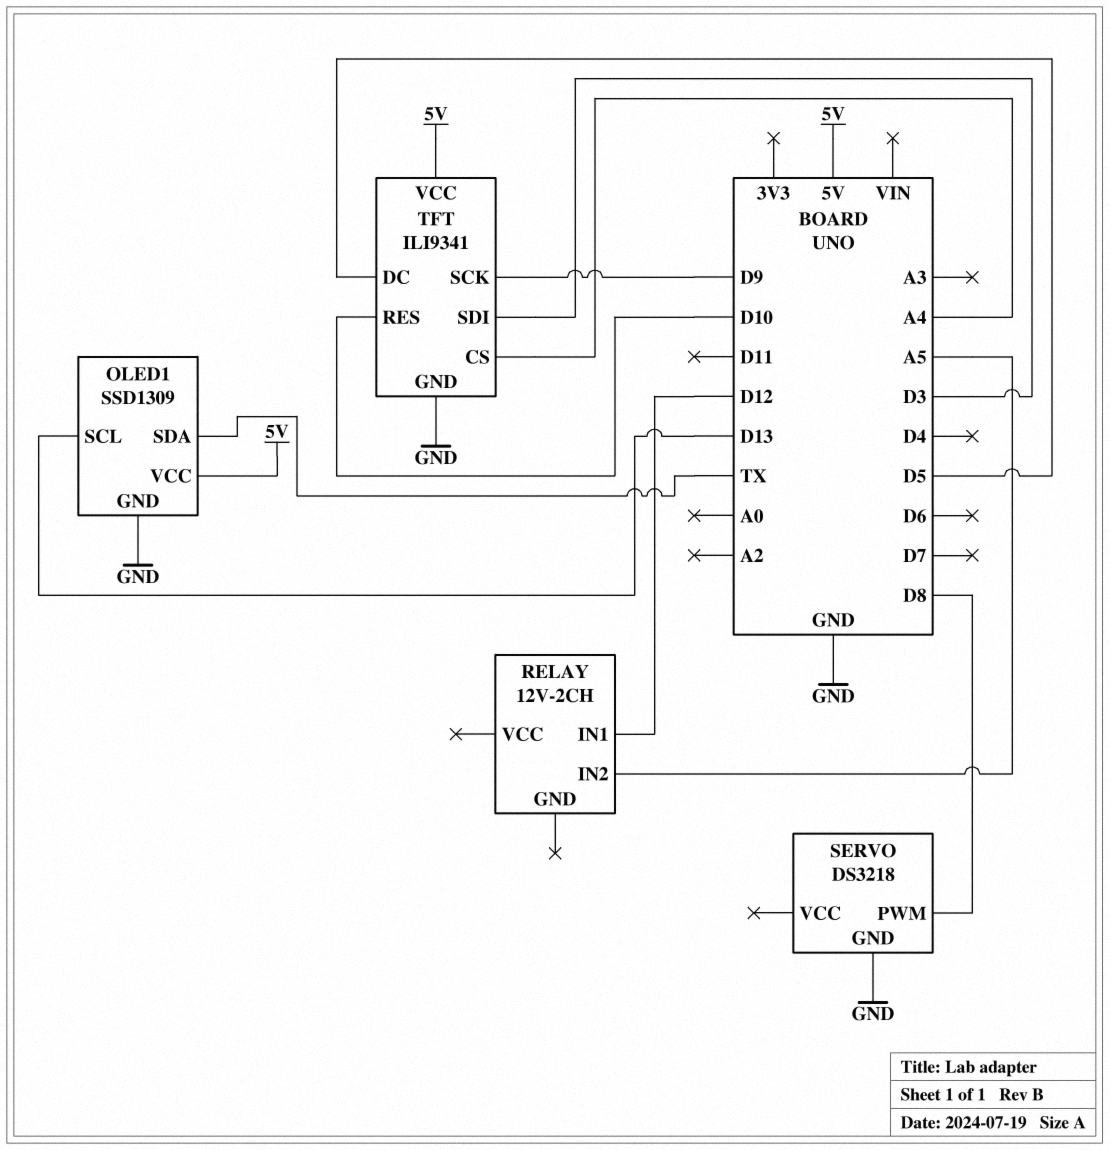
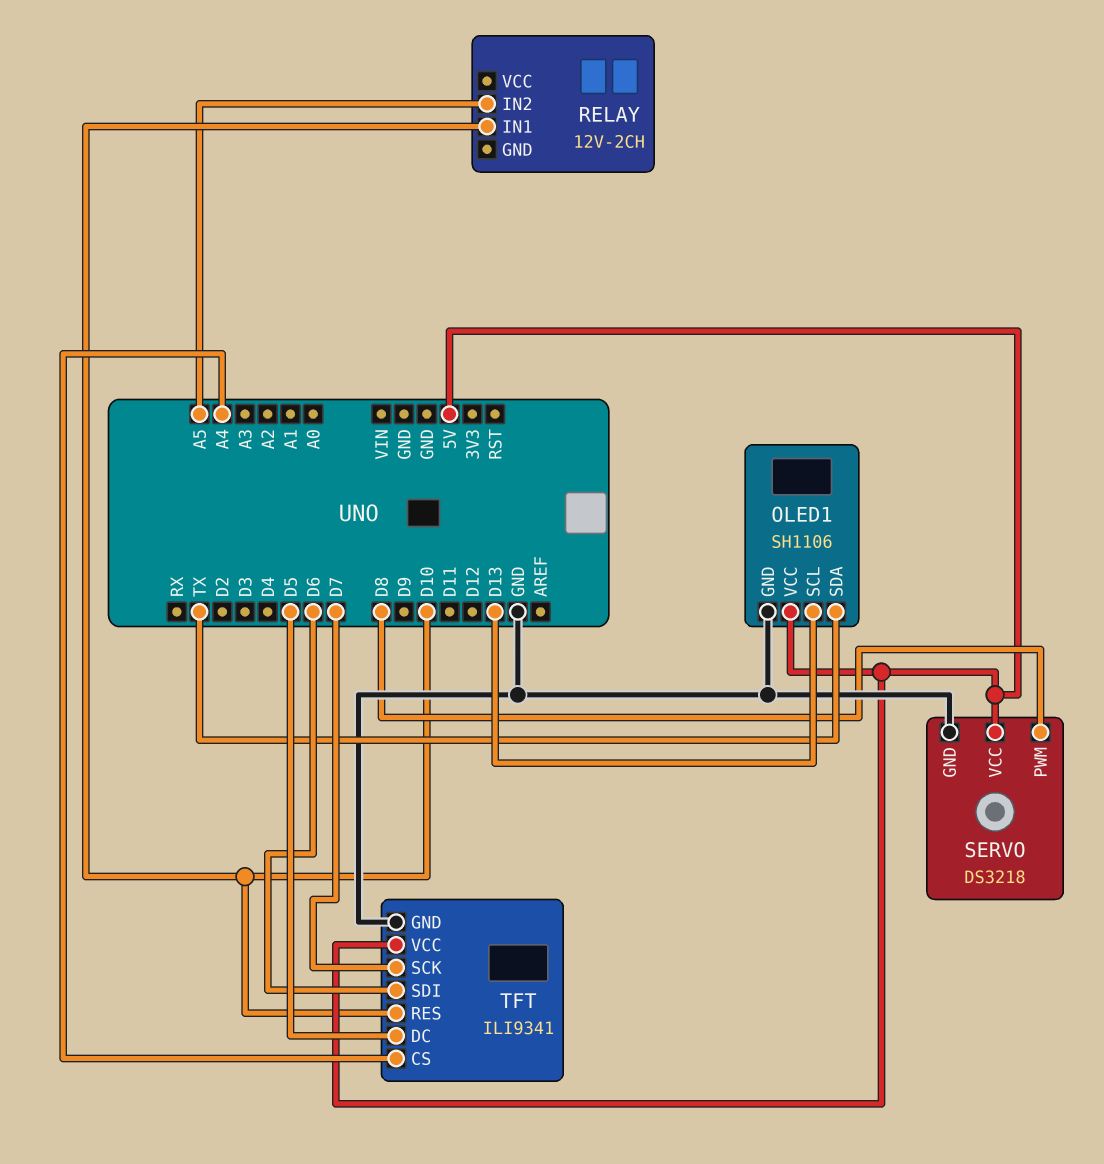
OLED1: SSD1309 -> SH1106
RELAY pin IN1: D12 -> D10
SERVO pin VCC: none -> 5V
TFT pin SCK: D9 -> D7
TFT pin SDI: D3 -> D6

